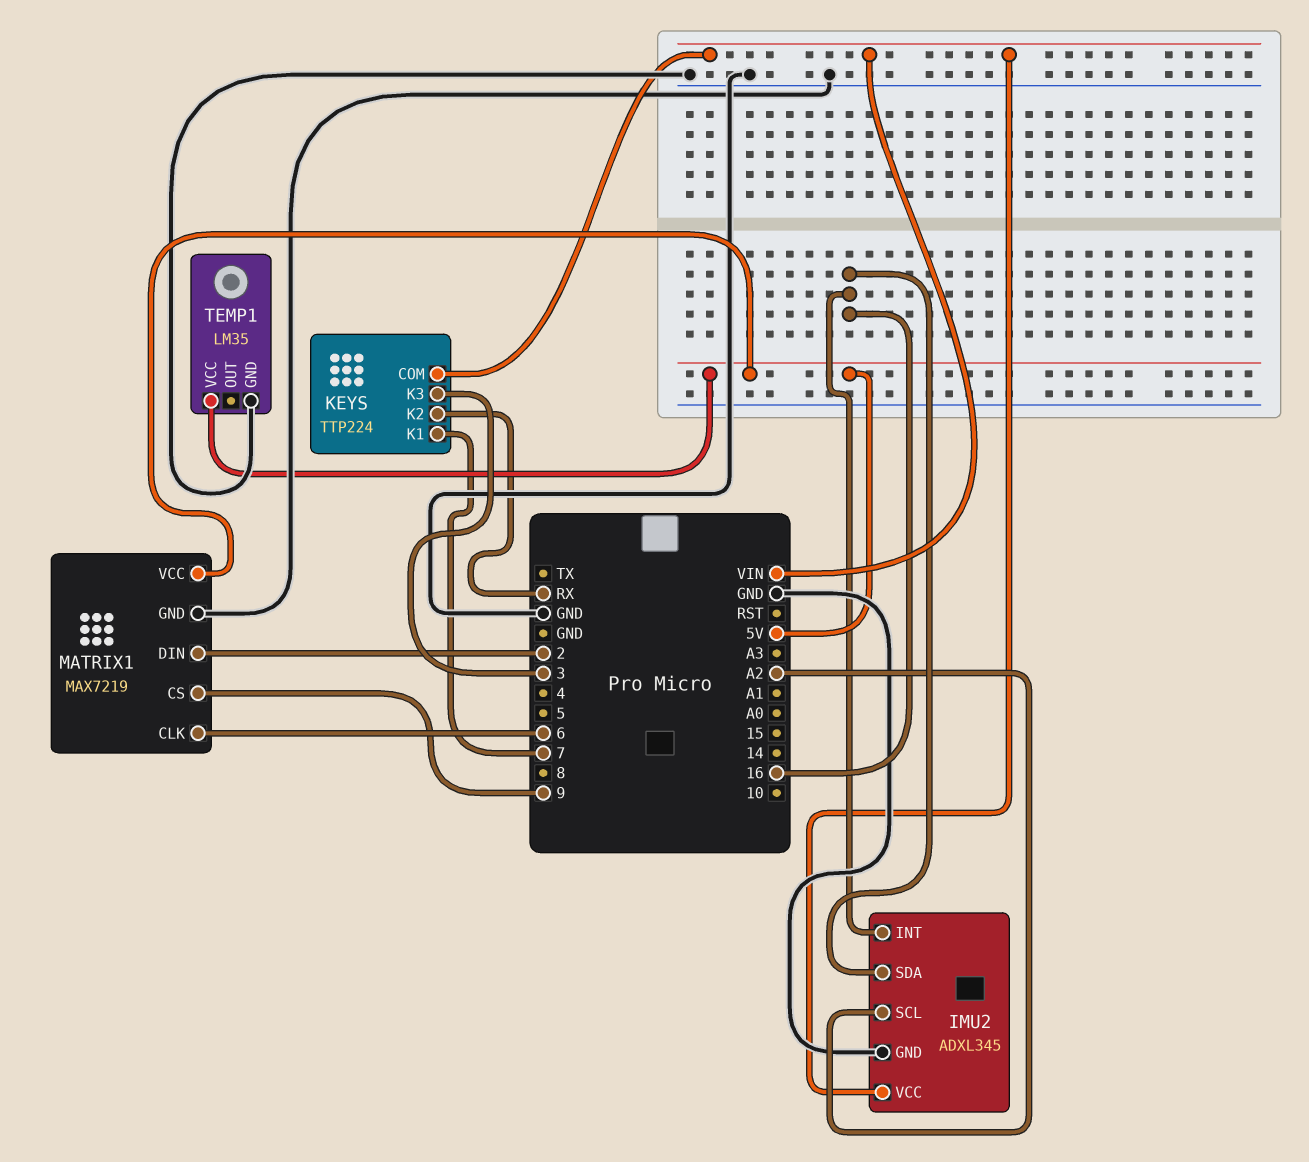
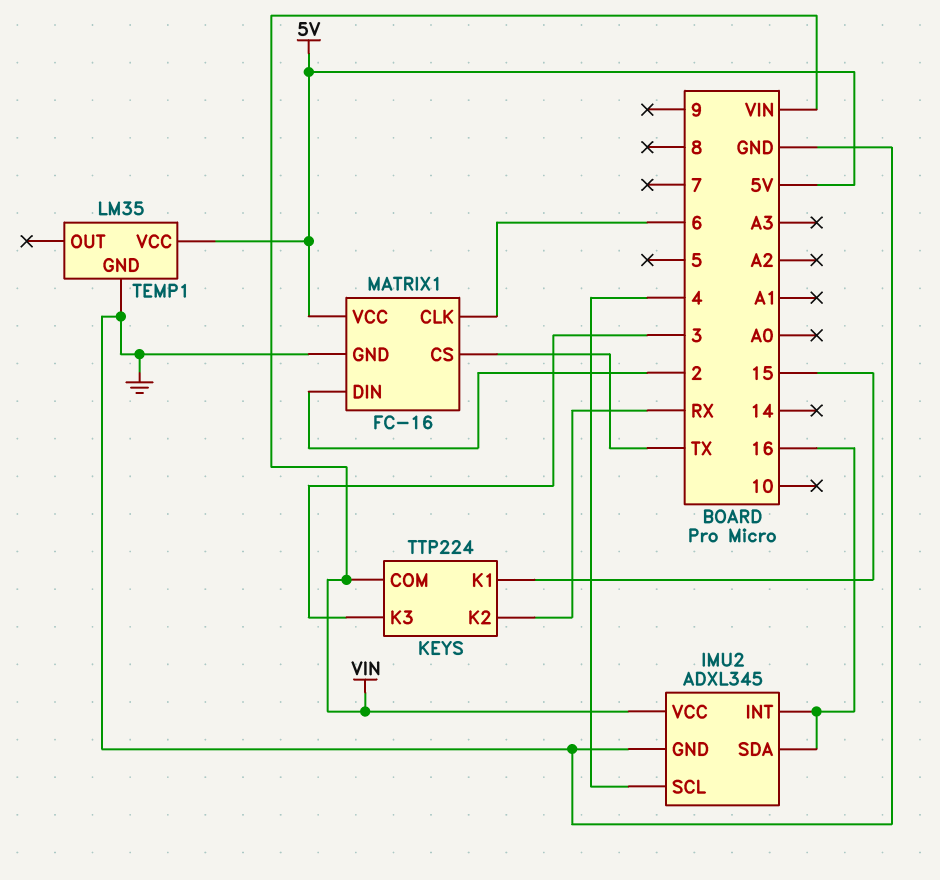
IMU2 pin SCL: A2 -> 4
KEYS pin K1: 7 -> 15
MATRIX1: MAX7219 -> FC-16
MATRIX1 pin CS: 9 -> TX

